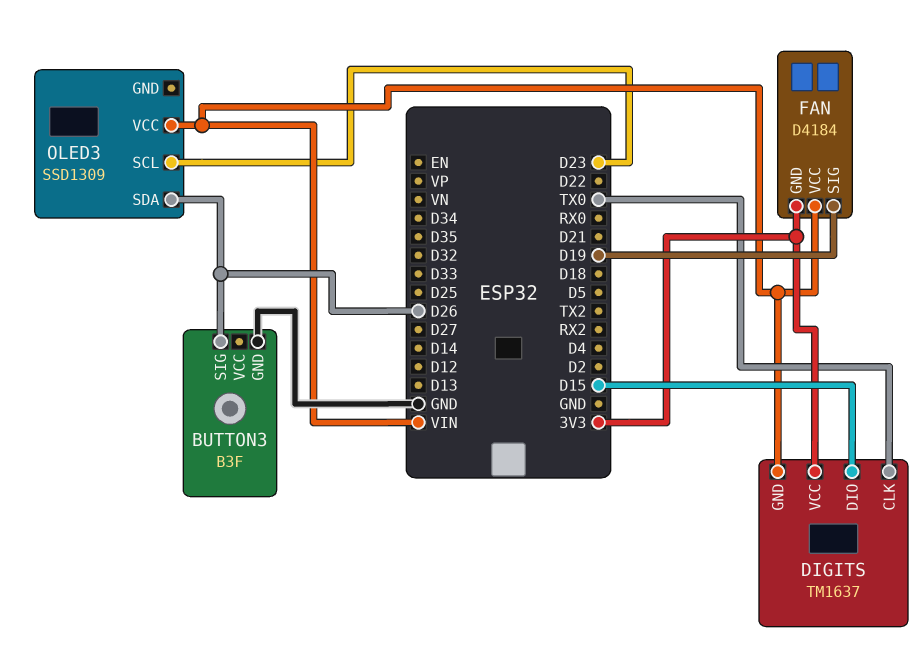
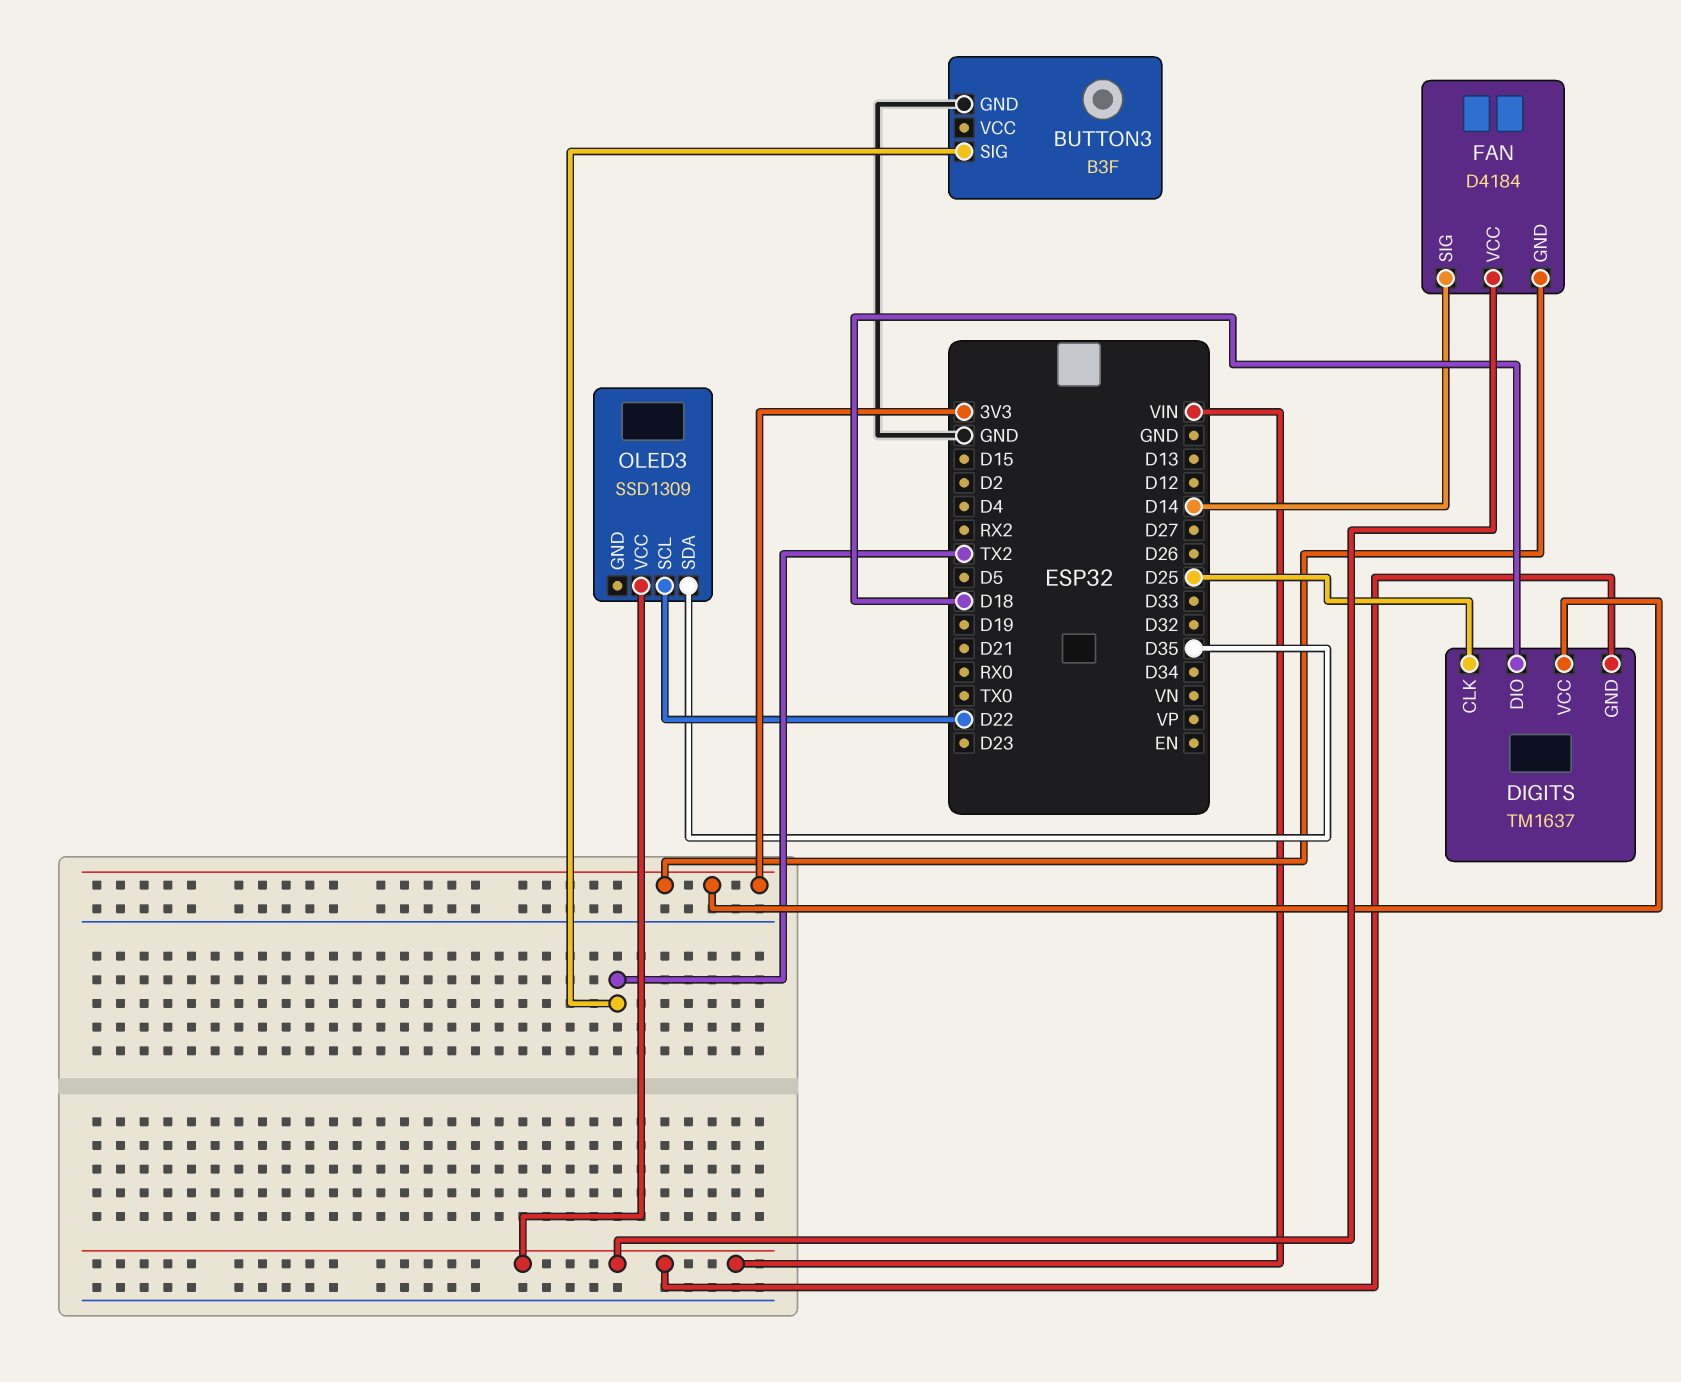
BUTTON3 pin SIG: D26 -> TX2
DIGITS pin CLK: TX0 -> D25
DIGITS pin DIO: D15 -> D18
FAN pin SIG: D19 -> D14
OLED3 pin SCL: D23 -> D22
OLED3 pin SDA: D26 -> D35

